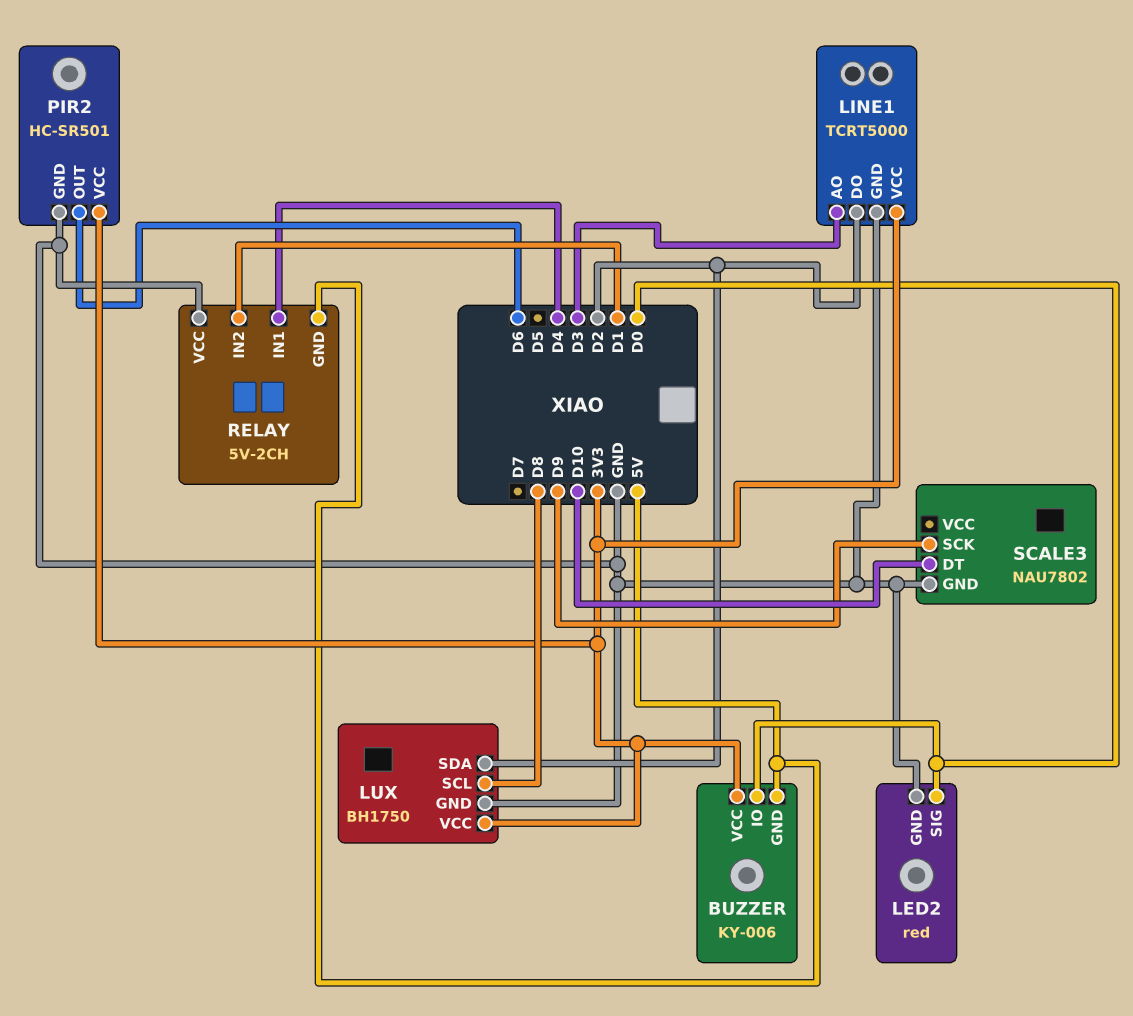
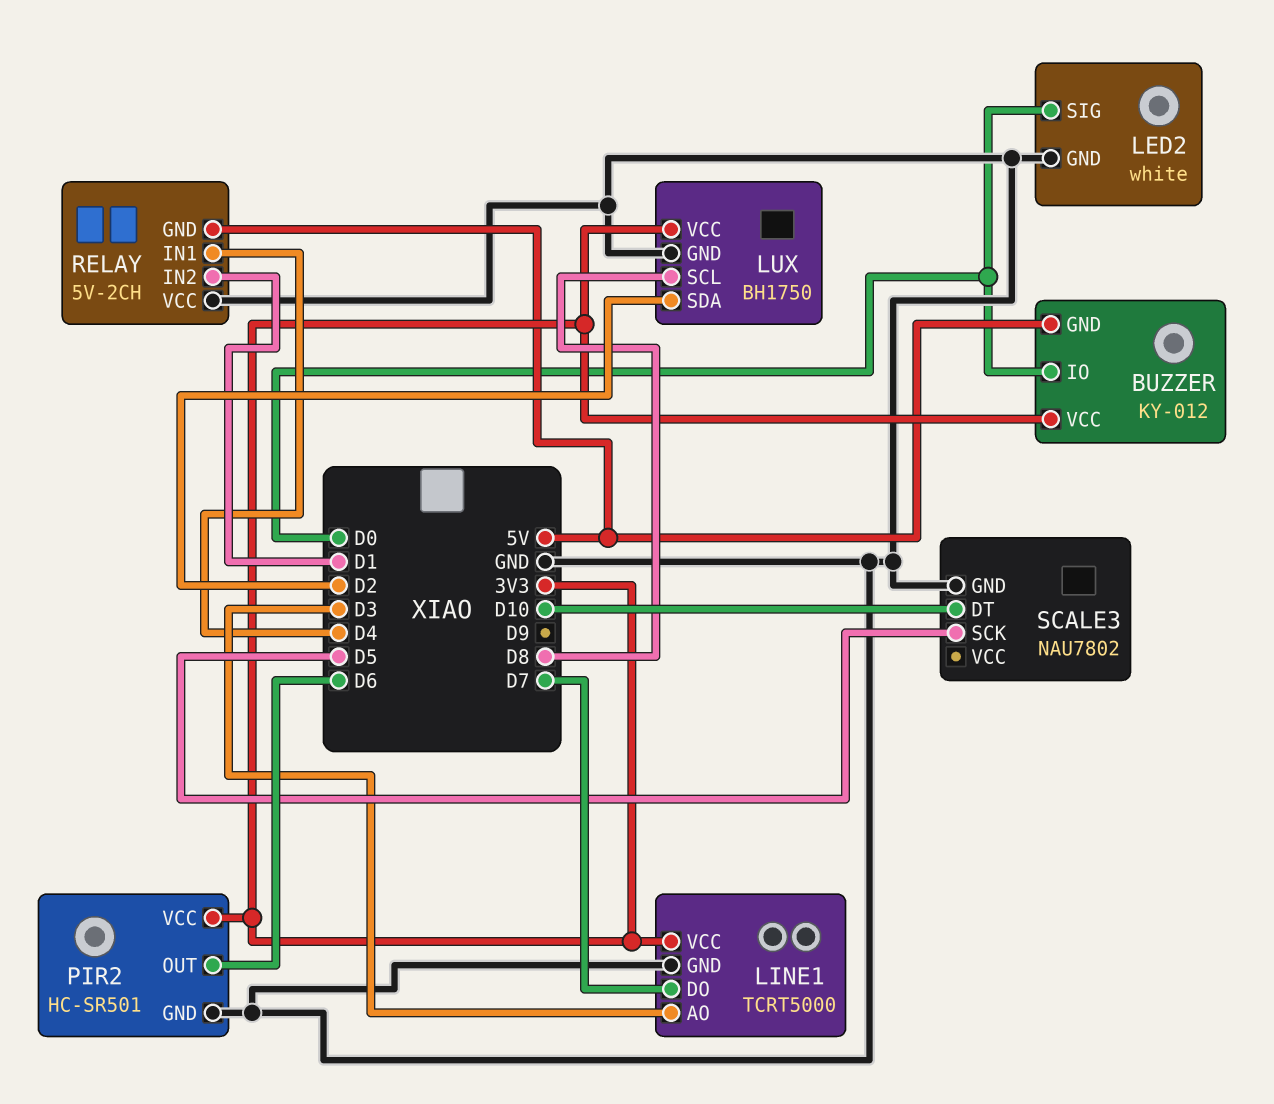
BUZZER: KY-006 -> KY-012
LED2: red -> white
LINE1 pin DO: D2 -> D7
SCALE3 pin SCK: D9 -> D5

